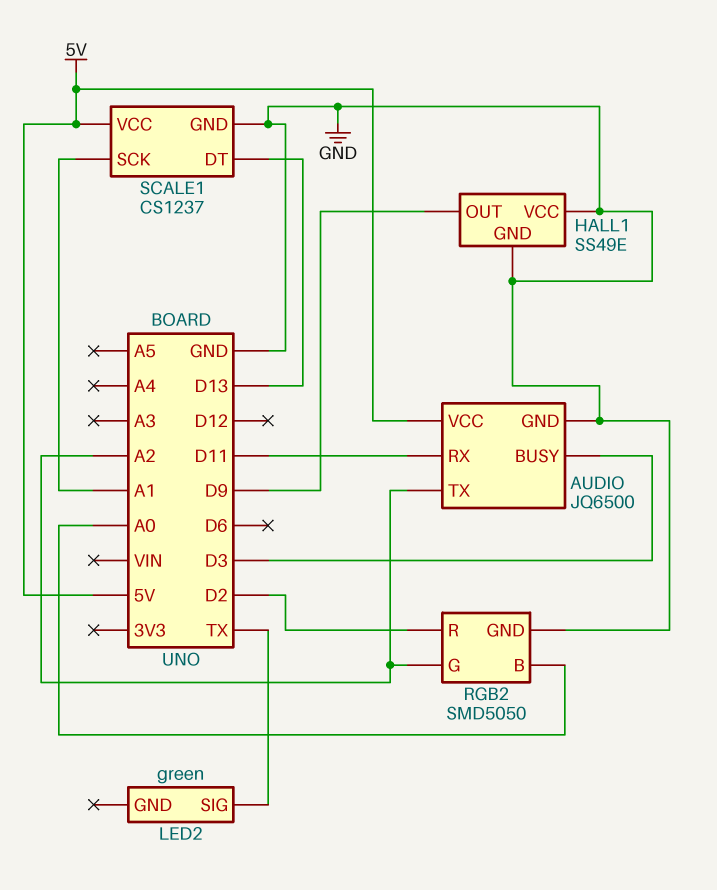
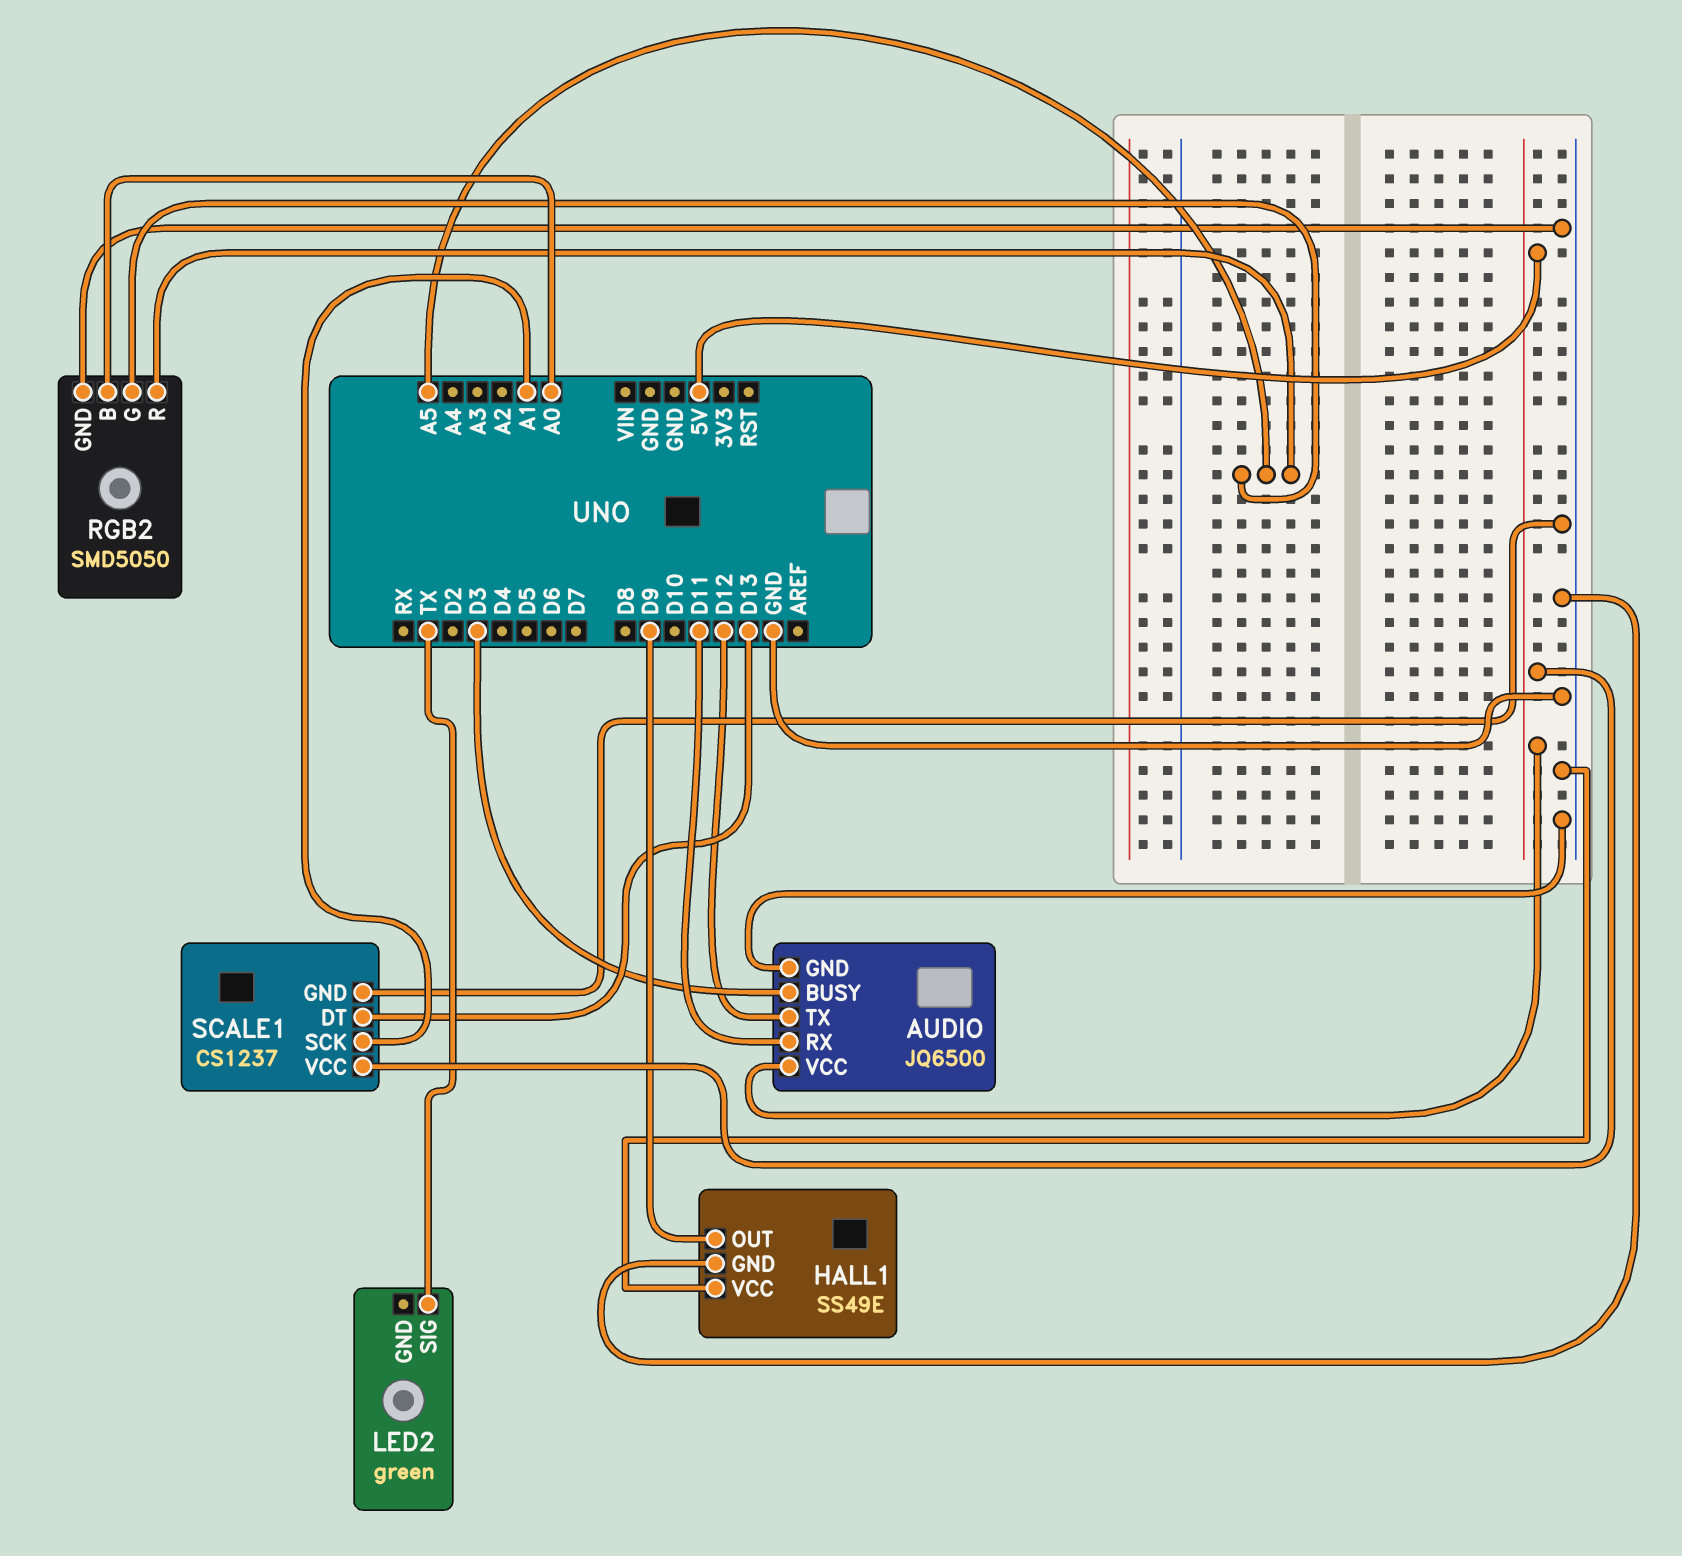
AUDIO pin TX: A2 -> D12
RGB2 pin G: A2 -> A5
RGB2 pin R: D2 -> A5

